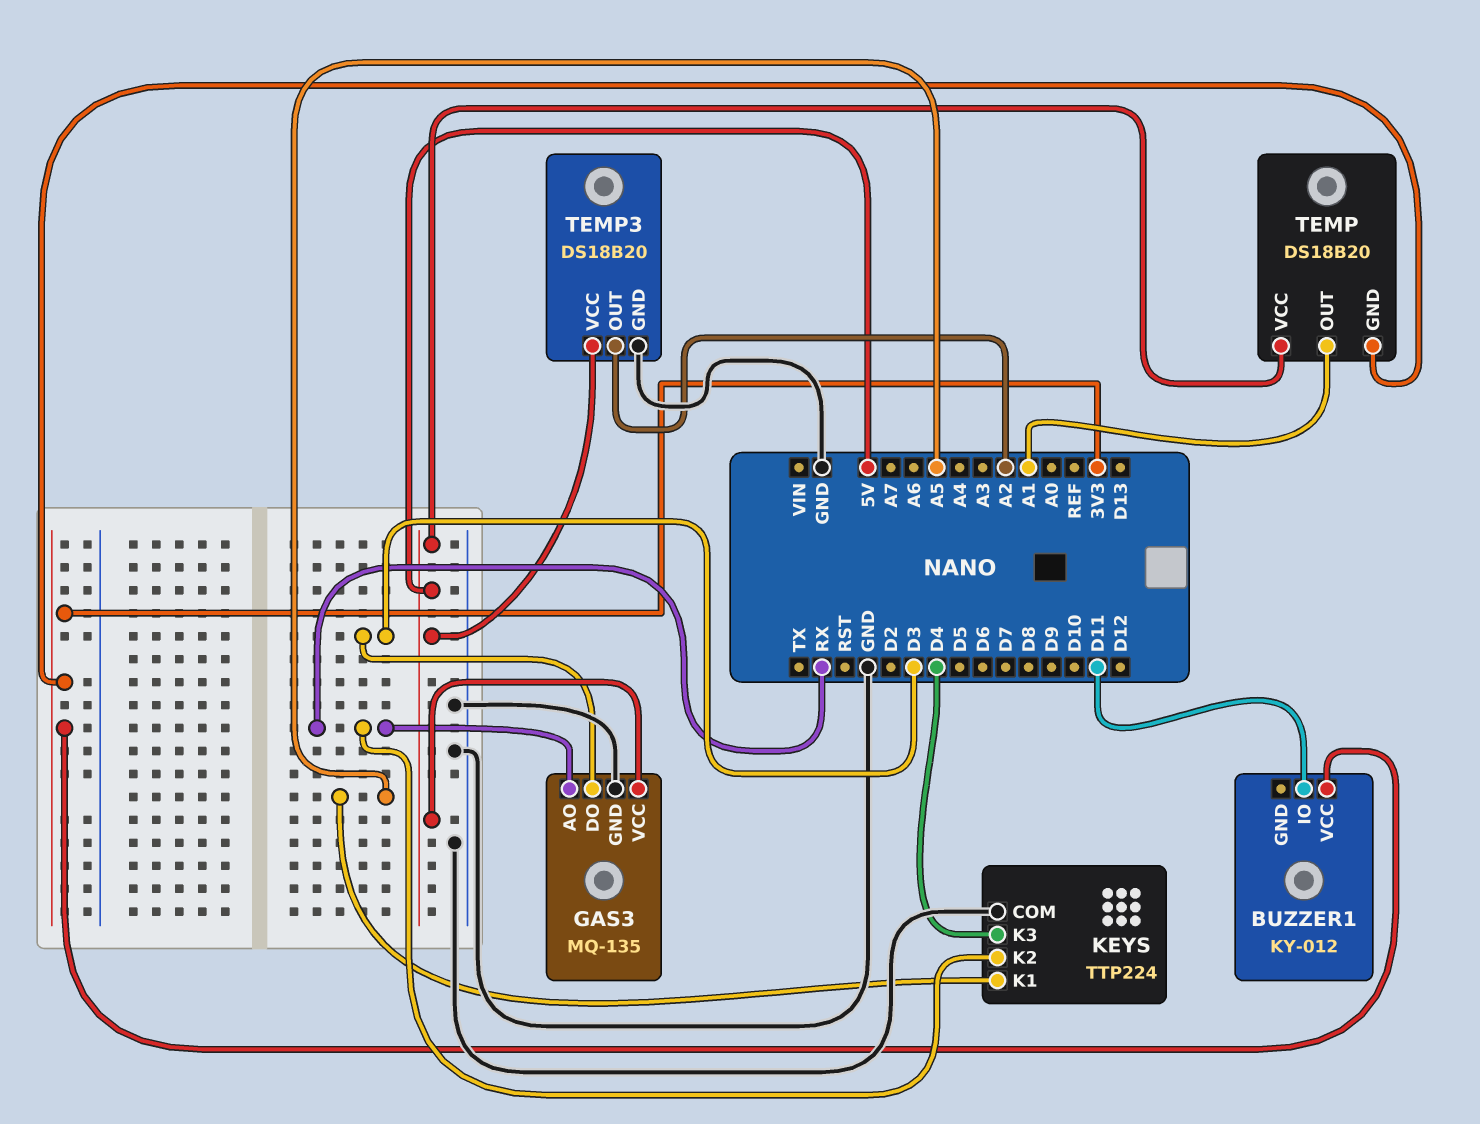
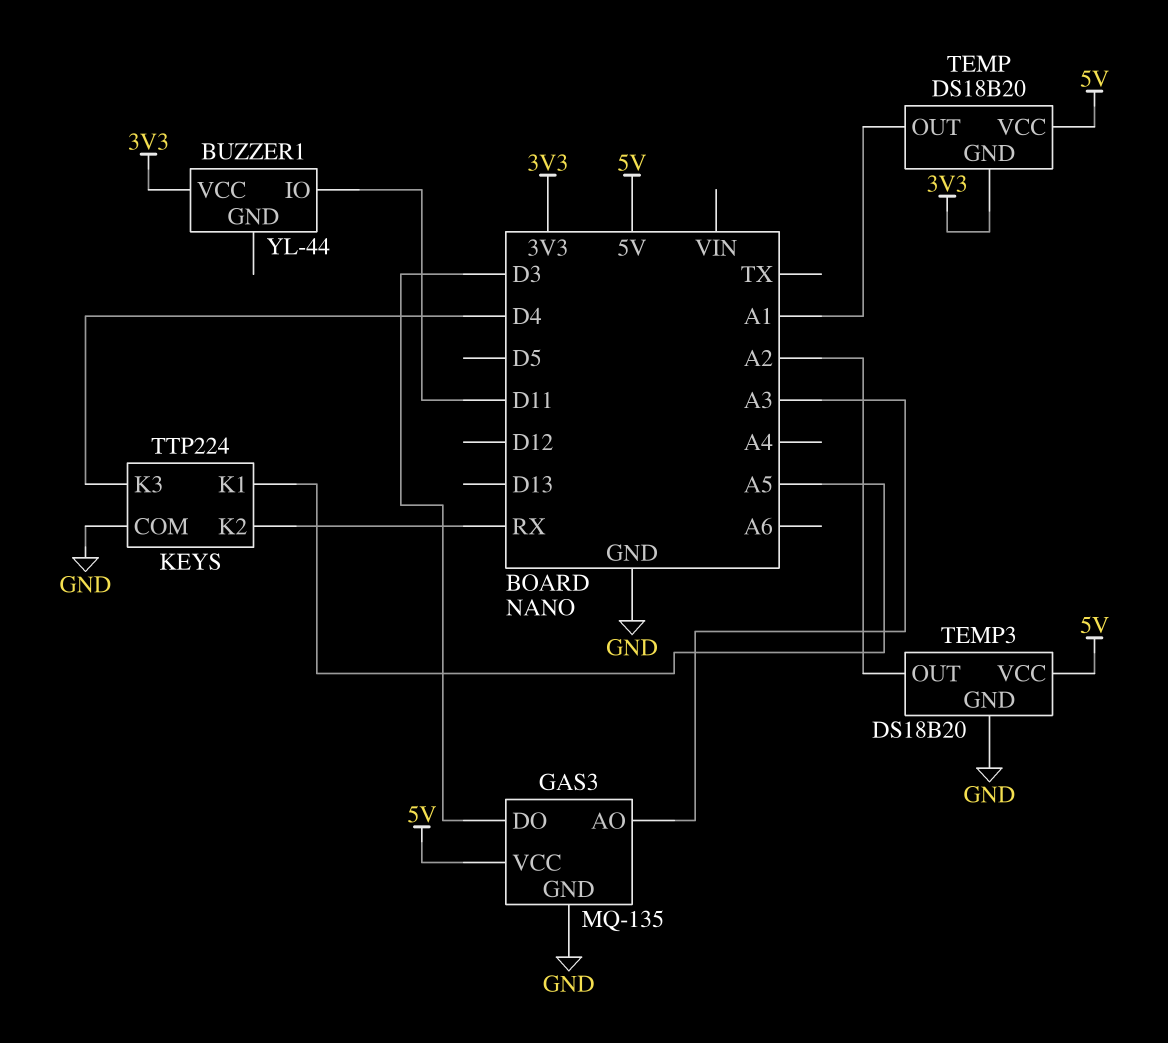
BUZZER1: KY-012 -> YL-44
GAS3 pin AO: RX -> A3

